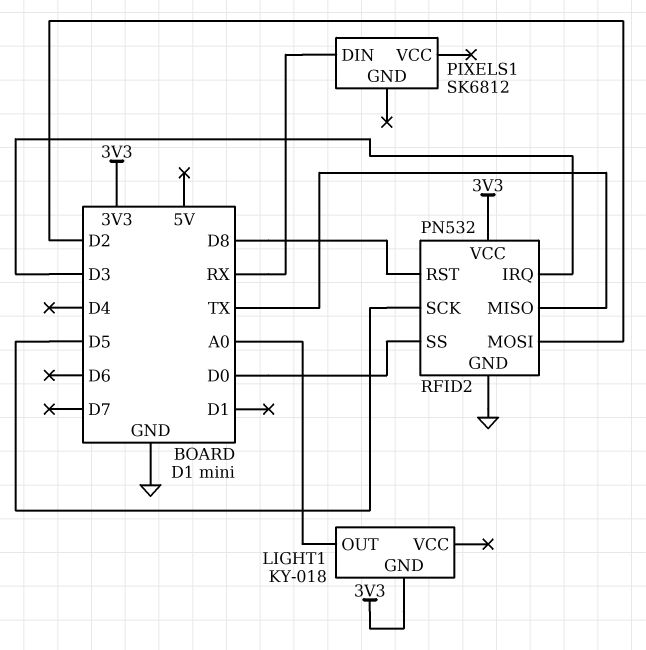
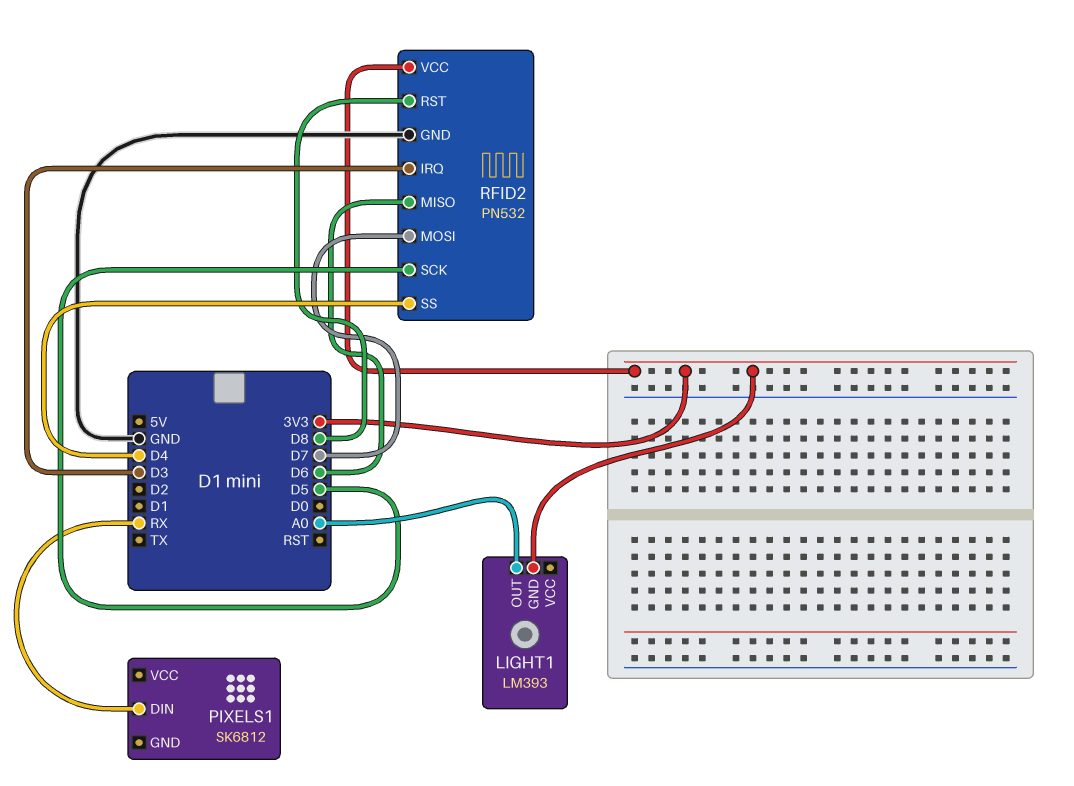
LIGHT1: KY-018 -> LM393
RFID2 pin MISO: TX -> D6
RFID2 pin MOSI: D2 -> D7
RFID2 pin SS: D0 -> D4

